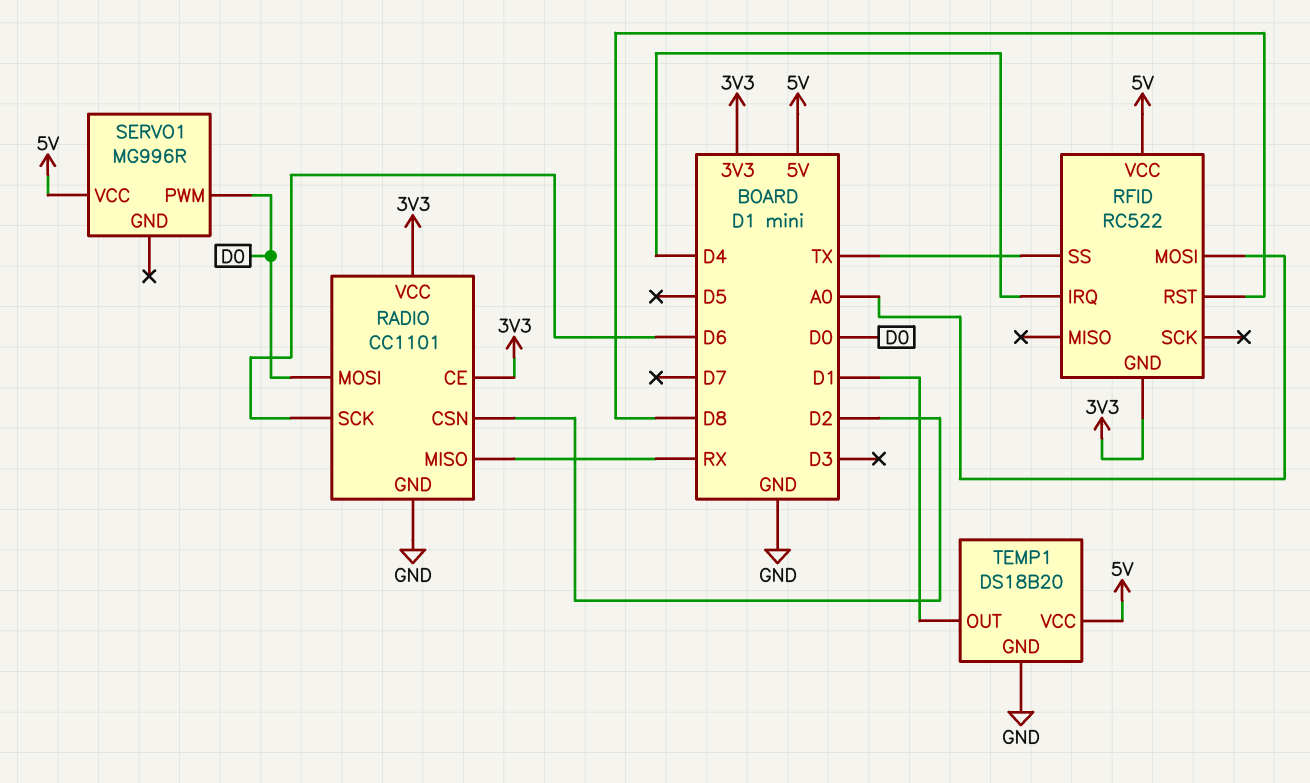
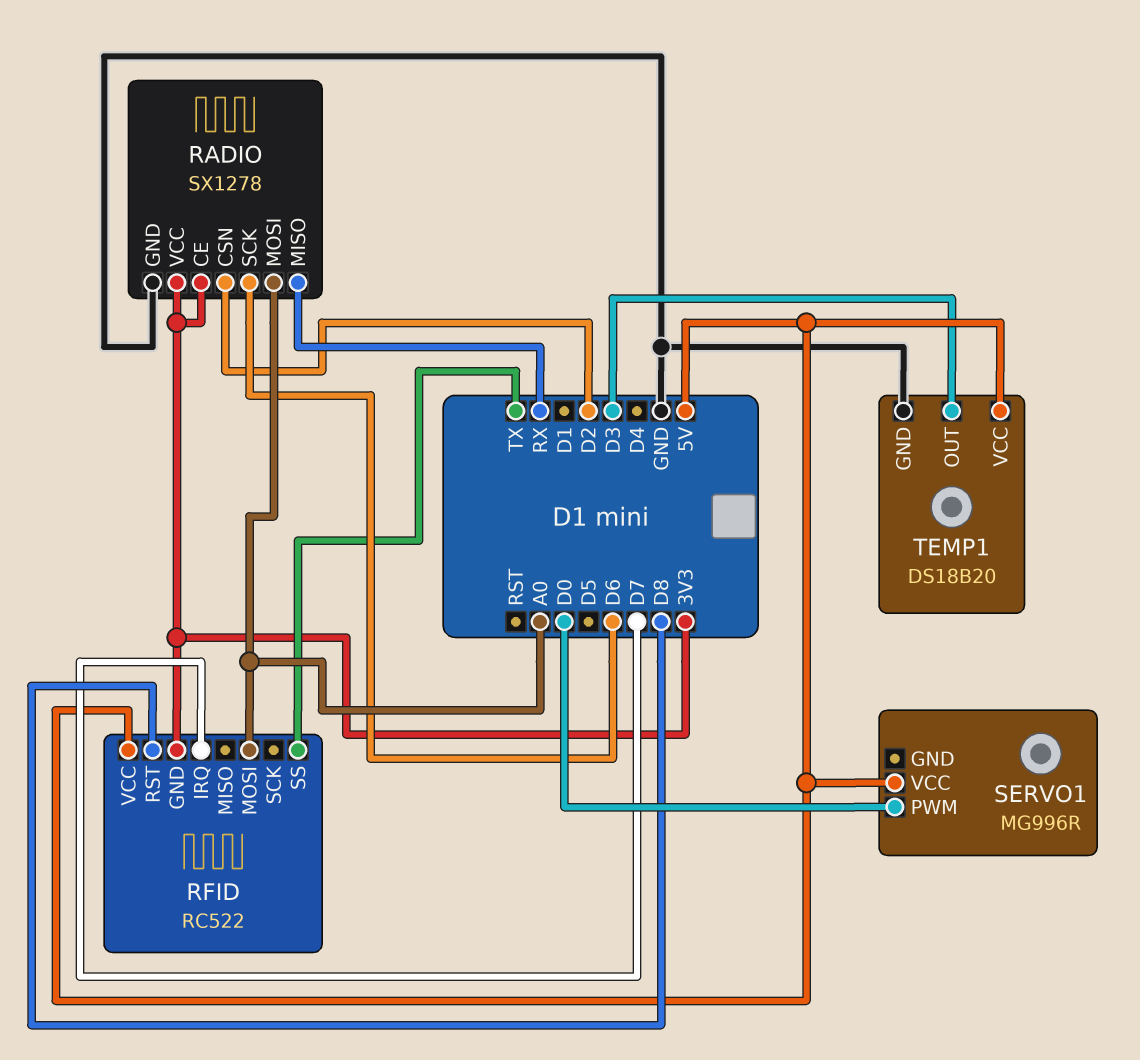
RADIO: CC1101 -> SX1278
RADIO pin MOSI: D0 -> A0
RFID pin IRQ: D4 -> D7
TEMP1 pin OUT: D1 -> D3

